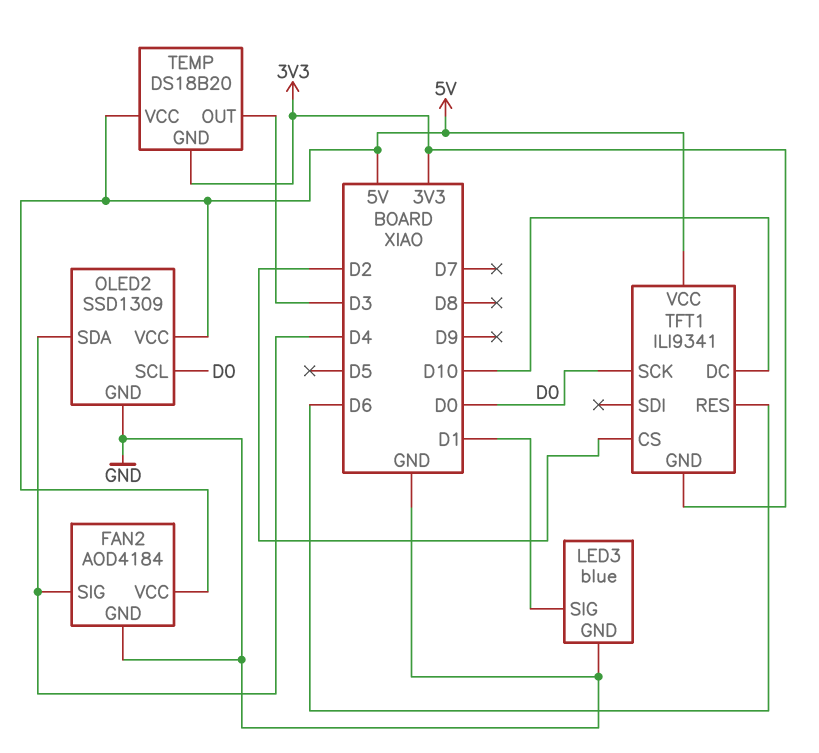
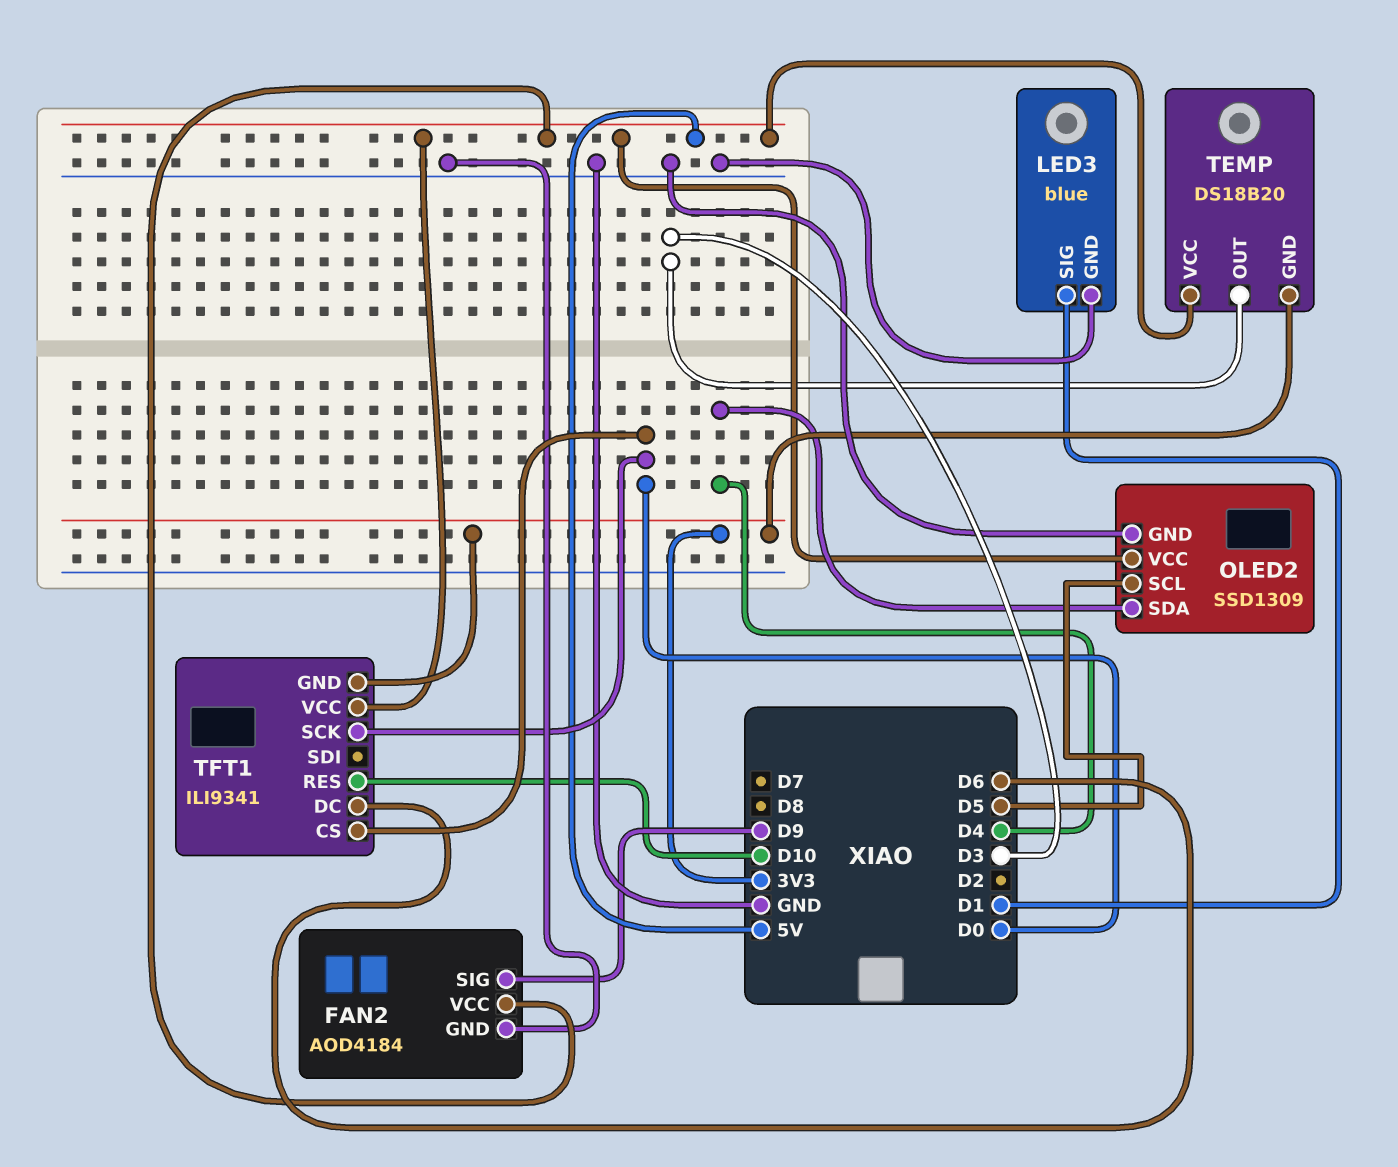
FAN2 pin SIG: D4 -> D9
OLED2 pin SCL: D0 -> D5
TFT1 pin CS: D2 -> D0
TFT1 pin DC: D10 -> D6
TFT1 pin RES: D6 -> D10

